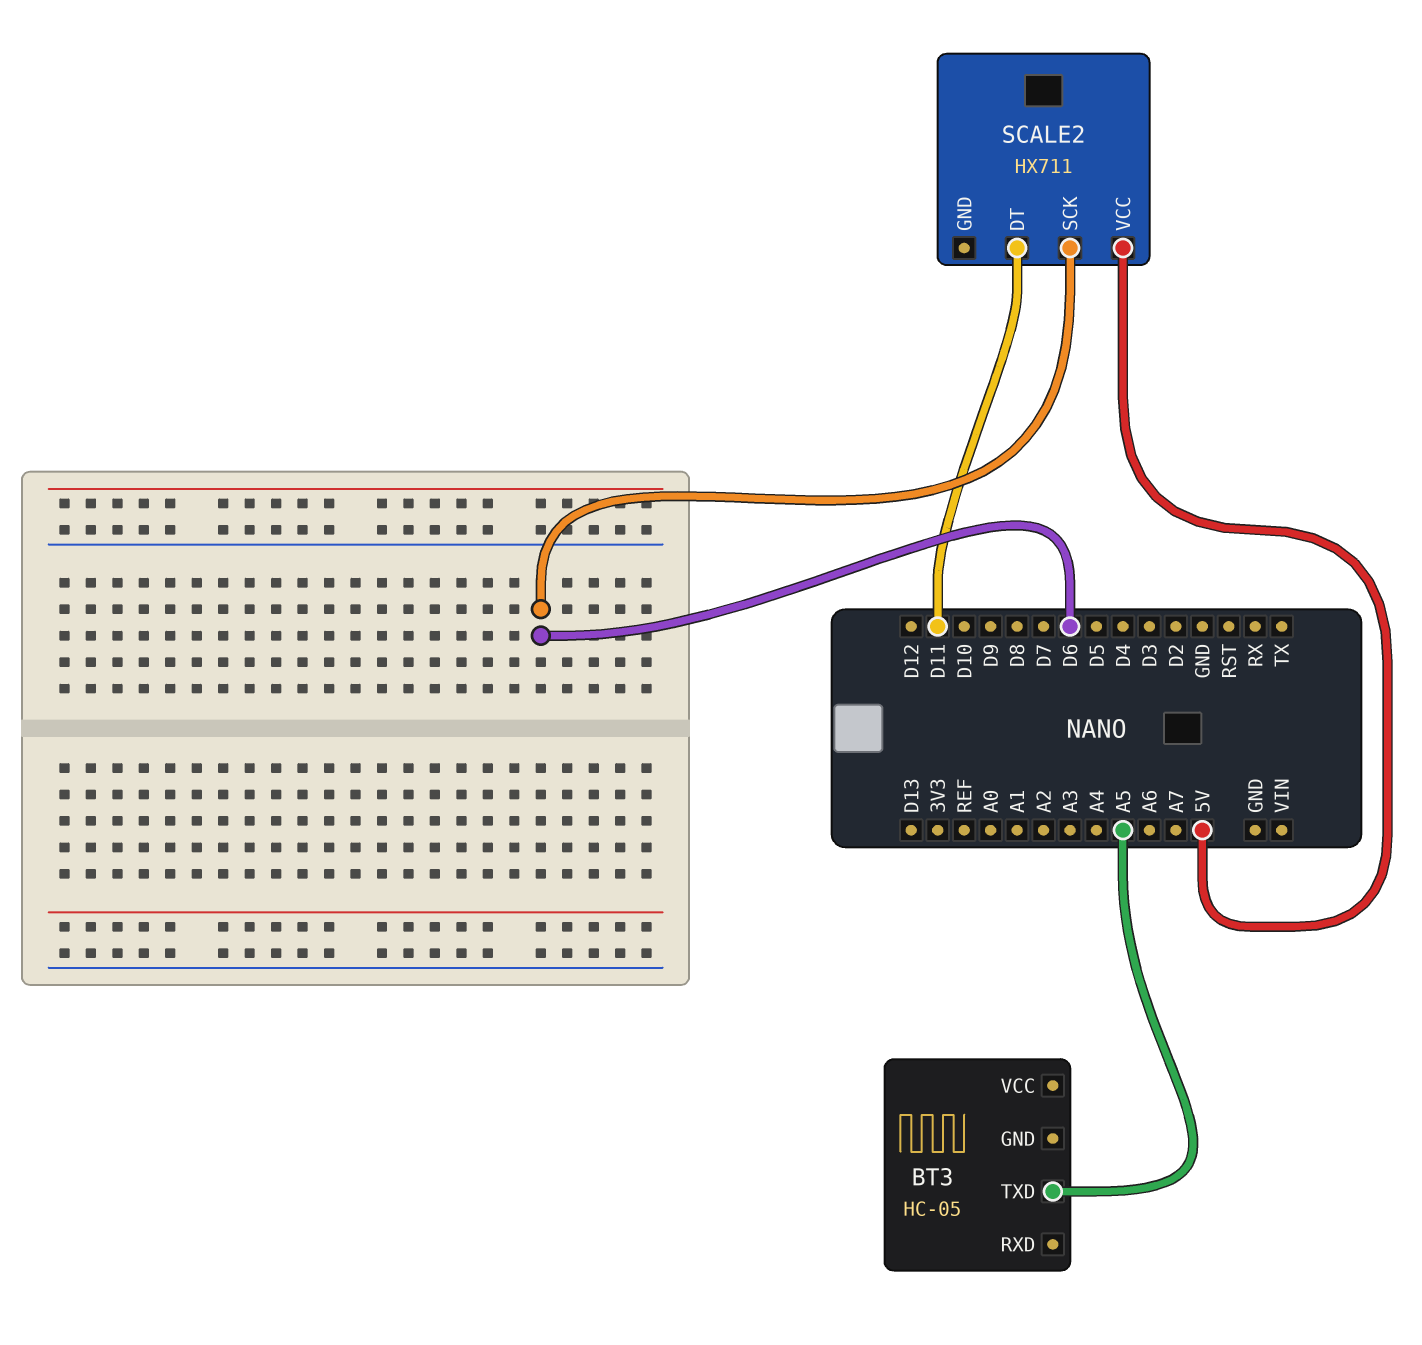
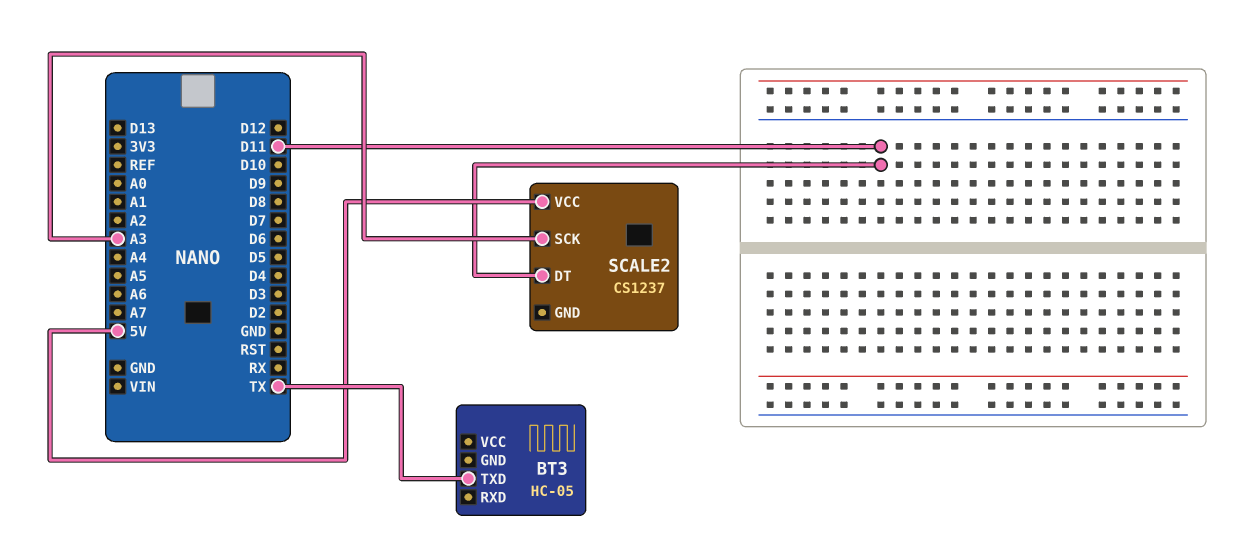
BT3 pin TXD: A5 -> TX
SCALE2: HX711 -> CS1237
SCALE2 pin SCK: D6 -> A3

